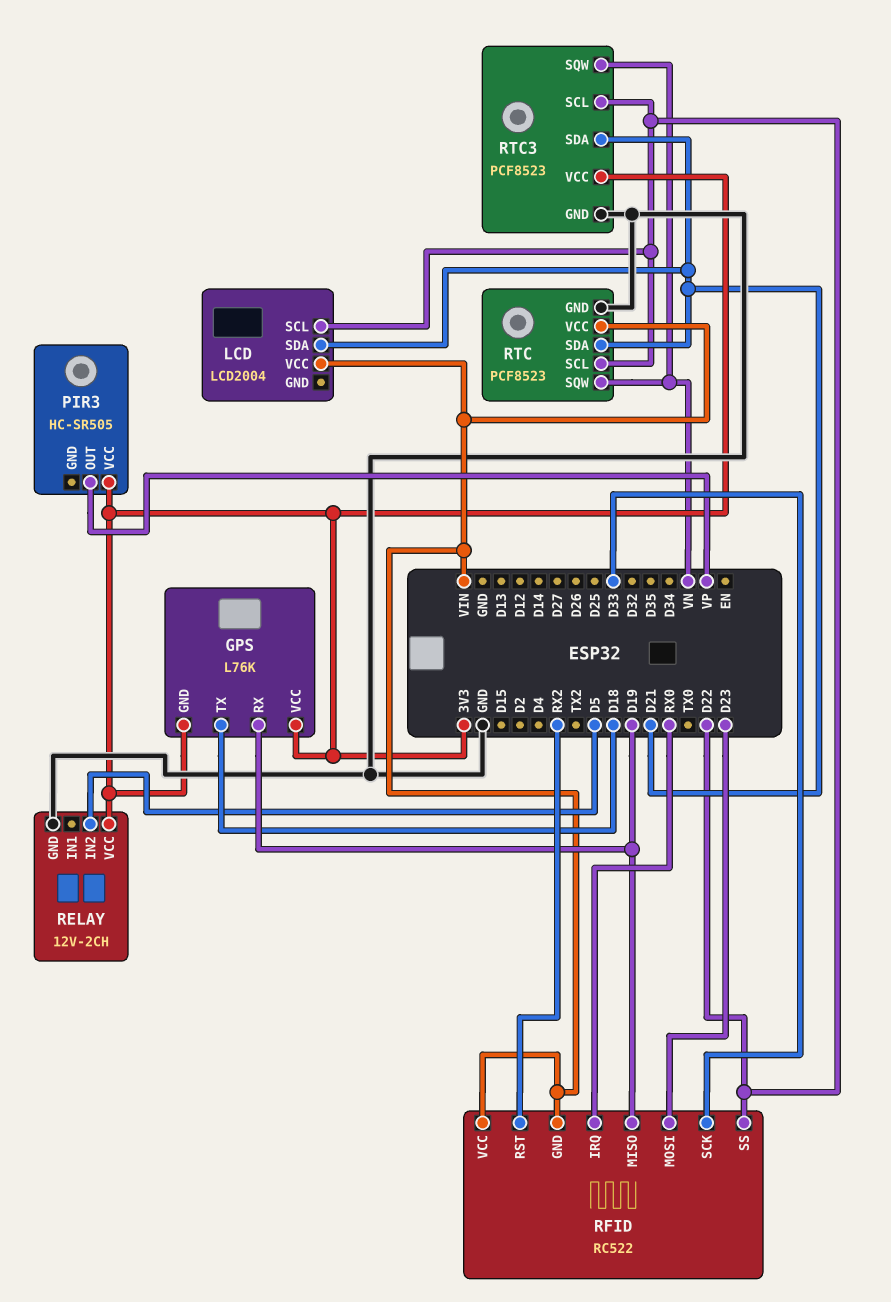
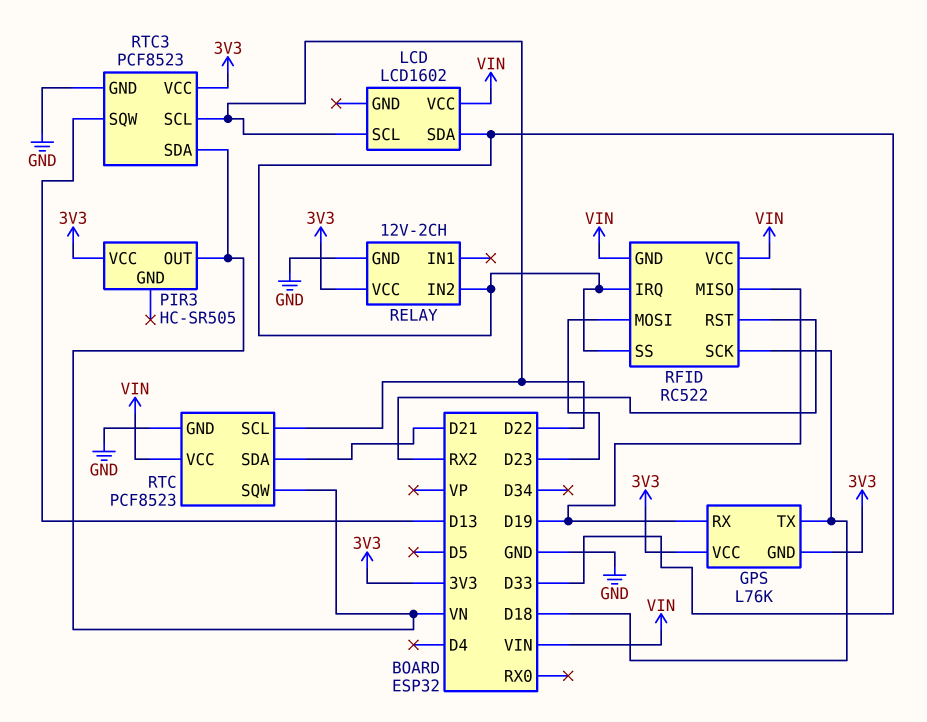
LCD: LCD2004 -> LCD1602
LCD pin SDA: D21 -> D33
PIR3 pin OUT: VP -> VN
RELAY pin IN2: D5 -> D33
RFID pin IRQ: RX0 -> D33
RFID pin SCK: D33 -> D18
RFID pin SS: D22 -> D33
RTC3 pin SDA: D21 -> VN
RTC3 pin SQW: VN -> D13

